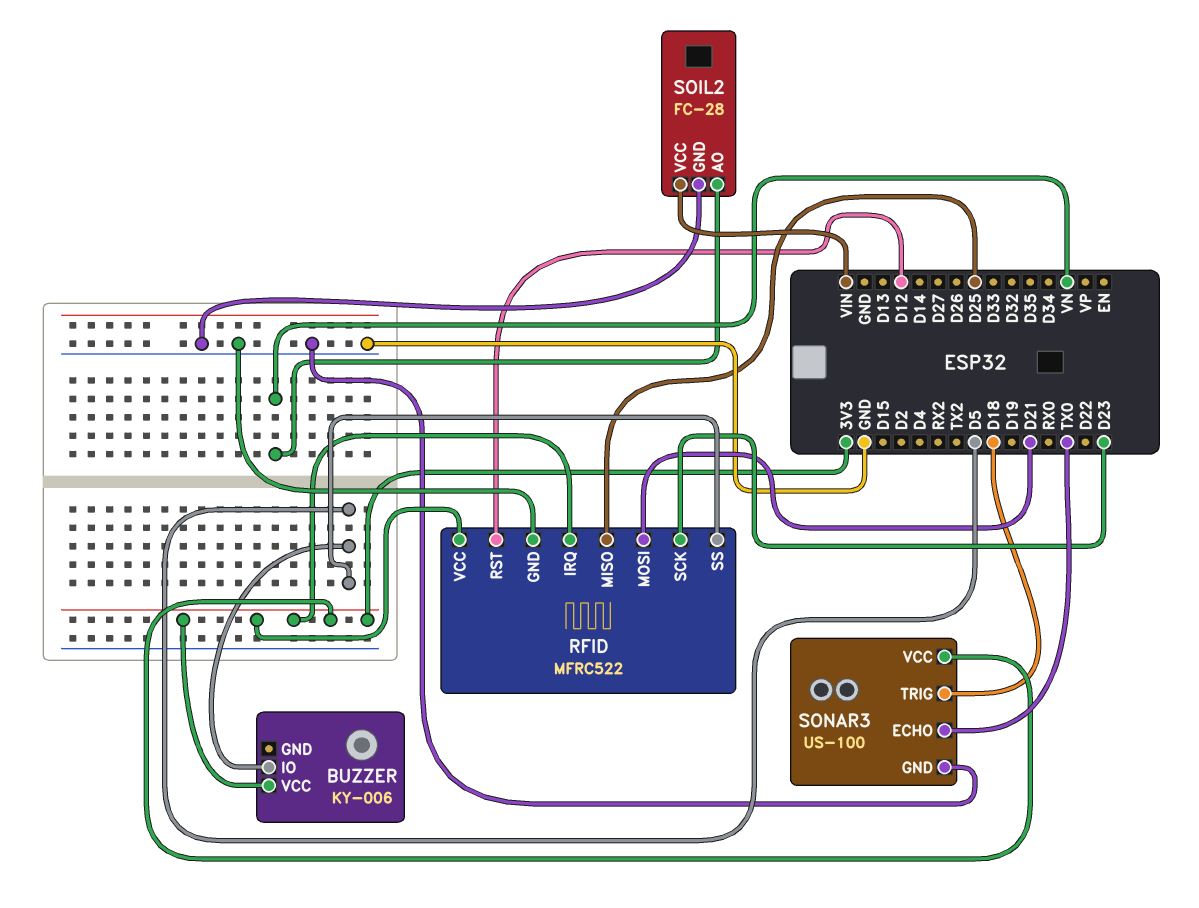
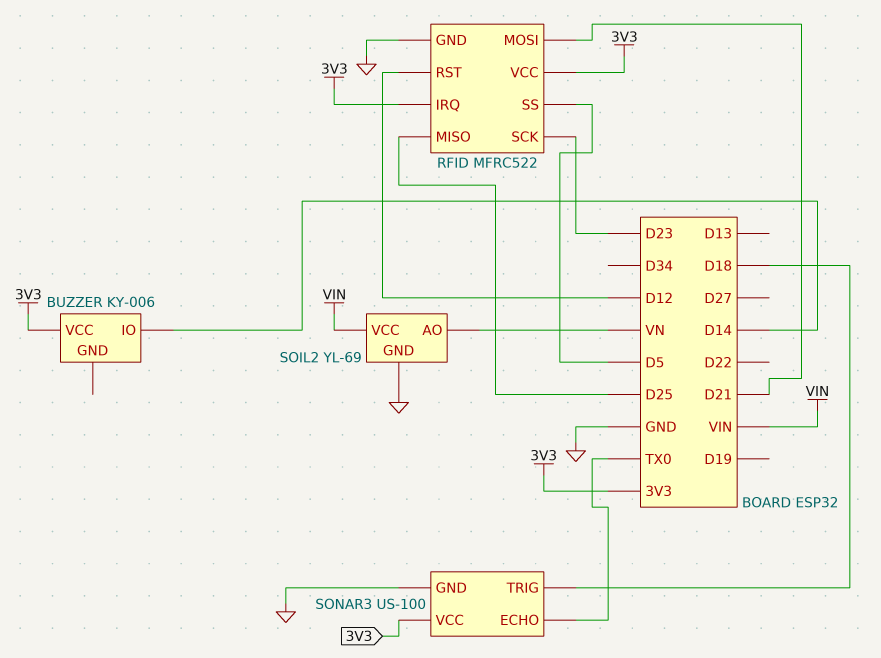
BUZZER pin IO: D5 -> D14
SOIL2: FC-28 -> YL-69

